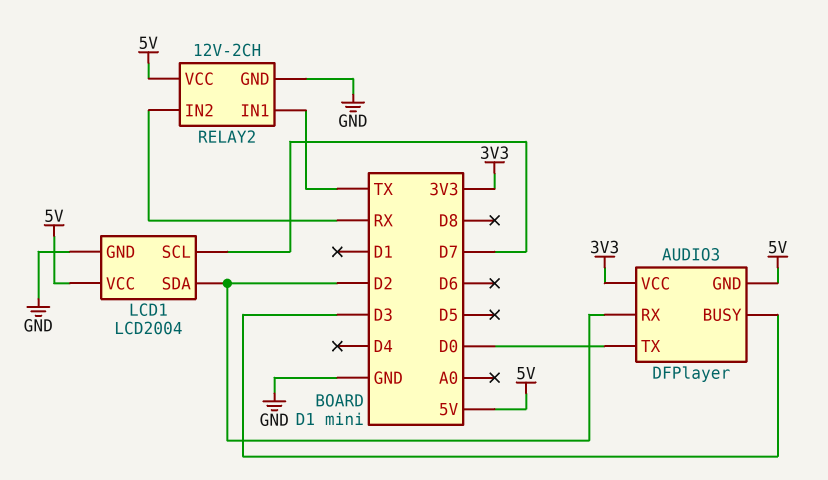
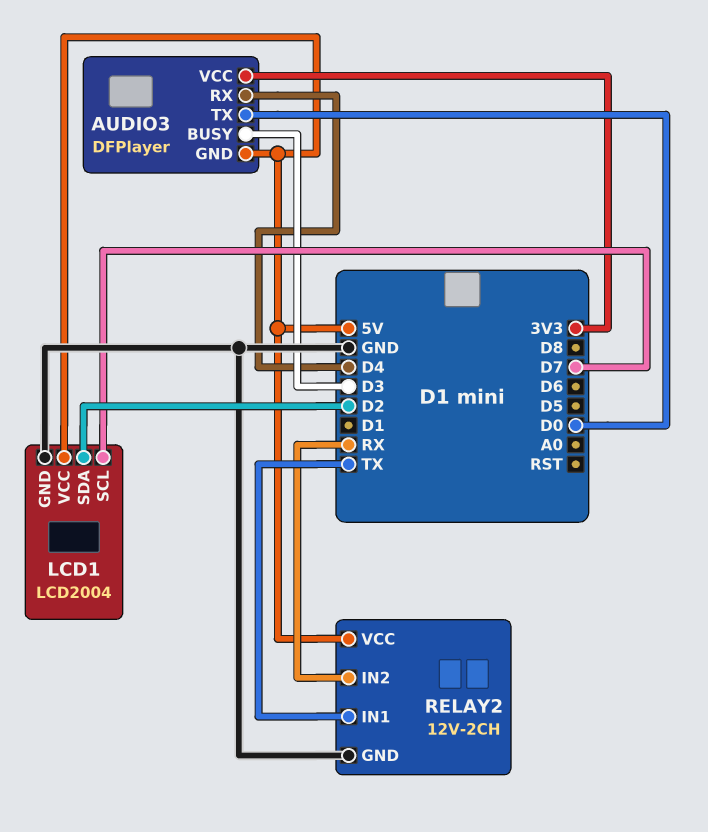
AUDIO3 pin RX: D2 -> D4

